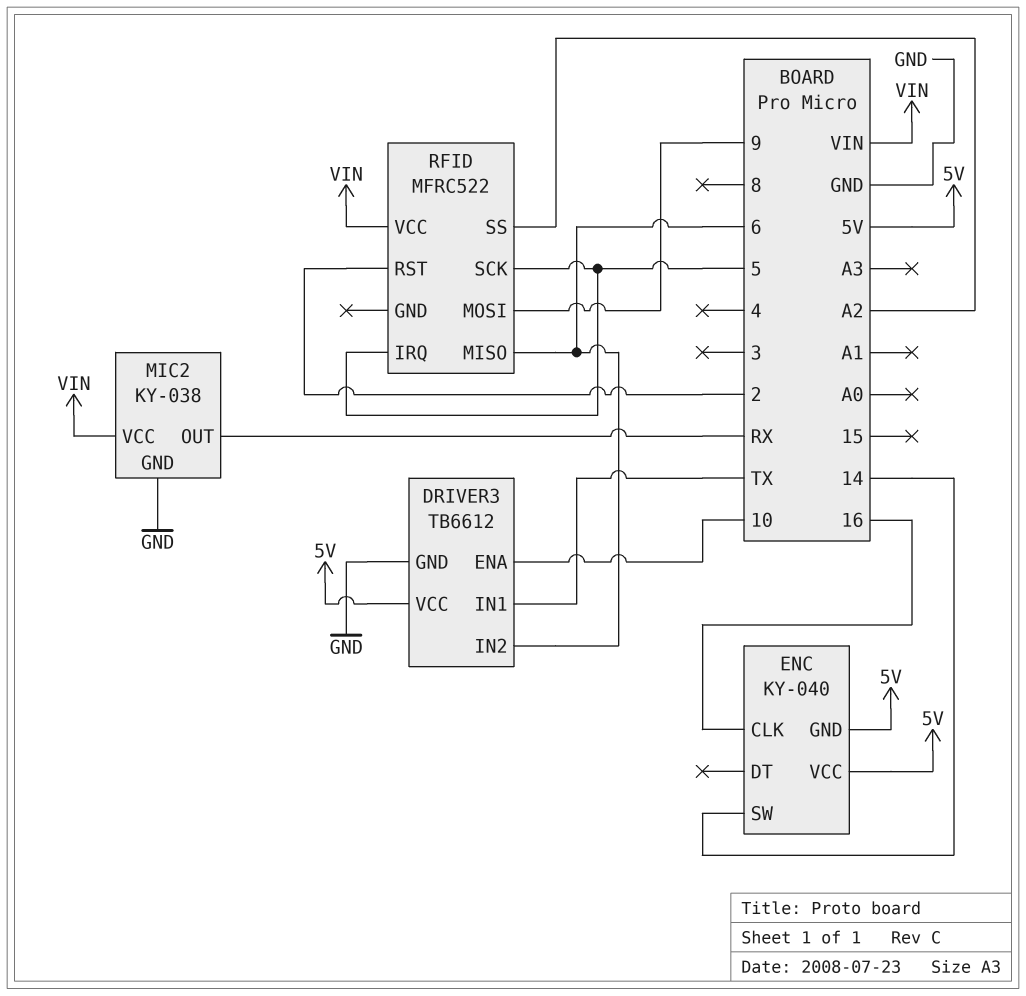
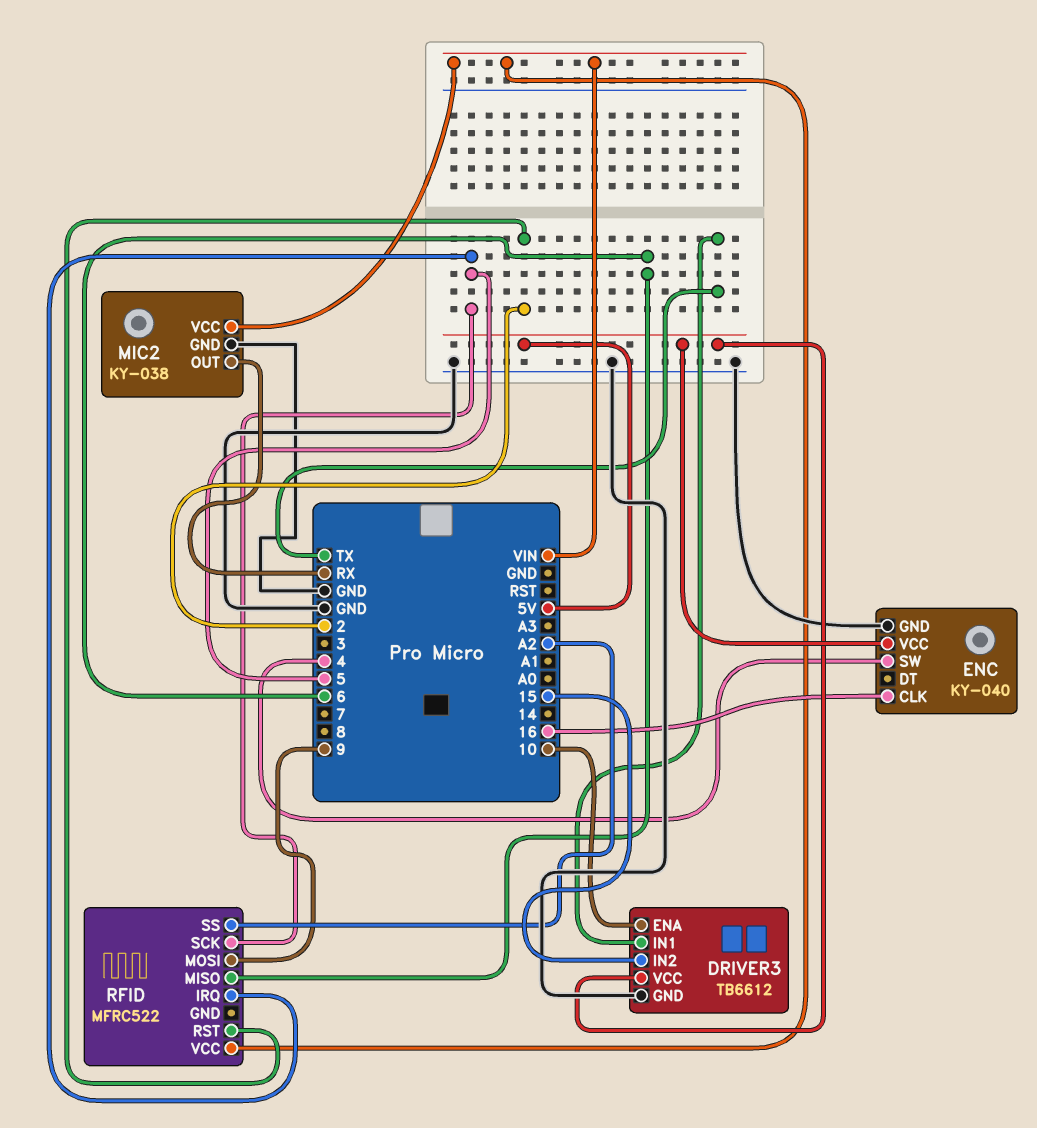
DRIVER3 pin IN2: 6 -> 15
ENC pin GND: 5V -> GND
ENC pin SW: 14 -> 4

